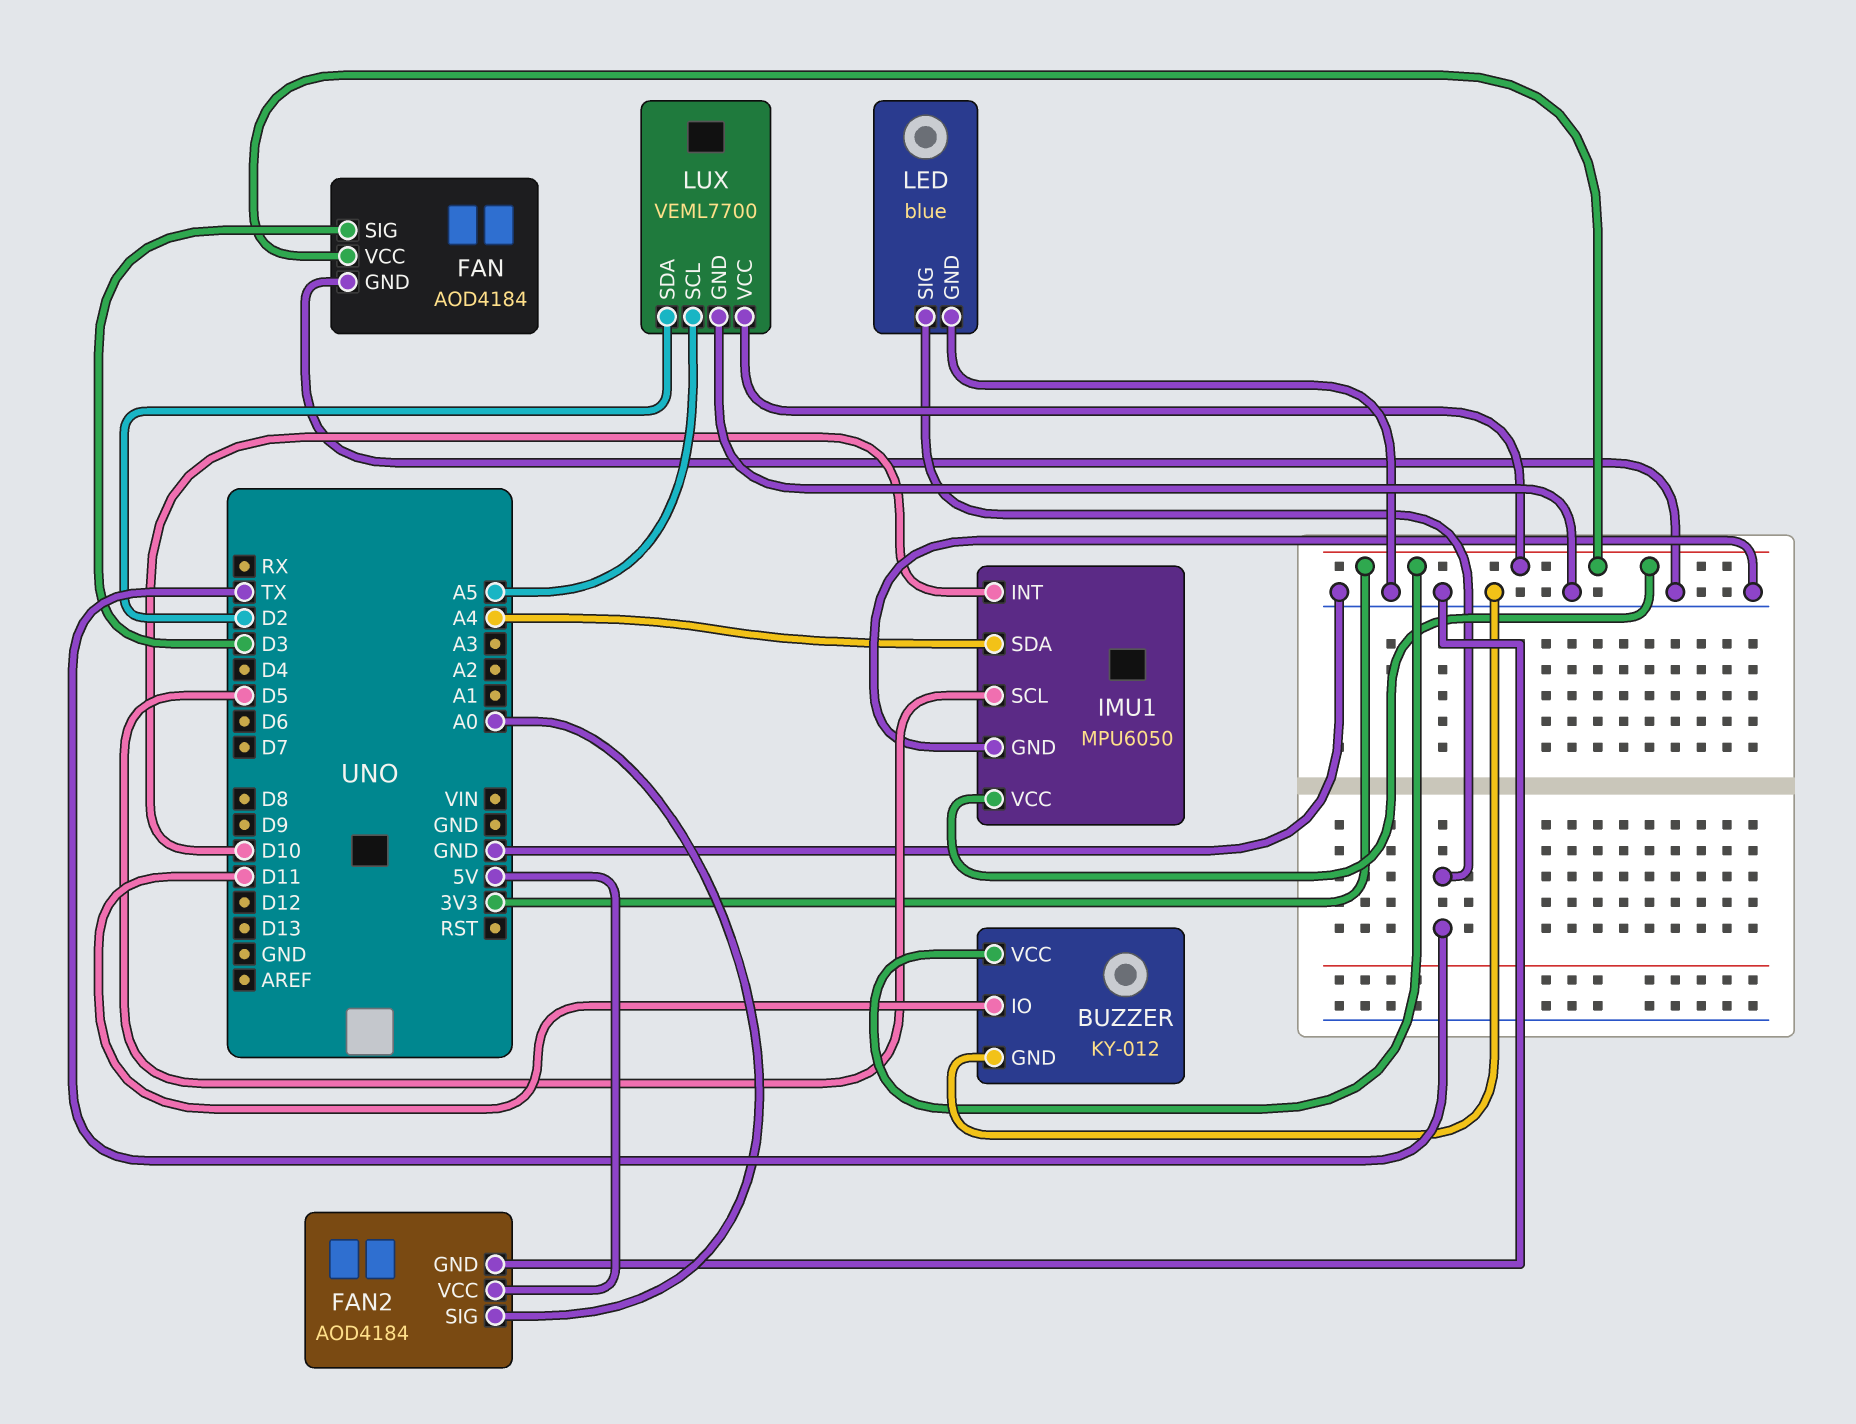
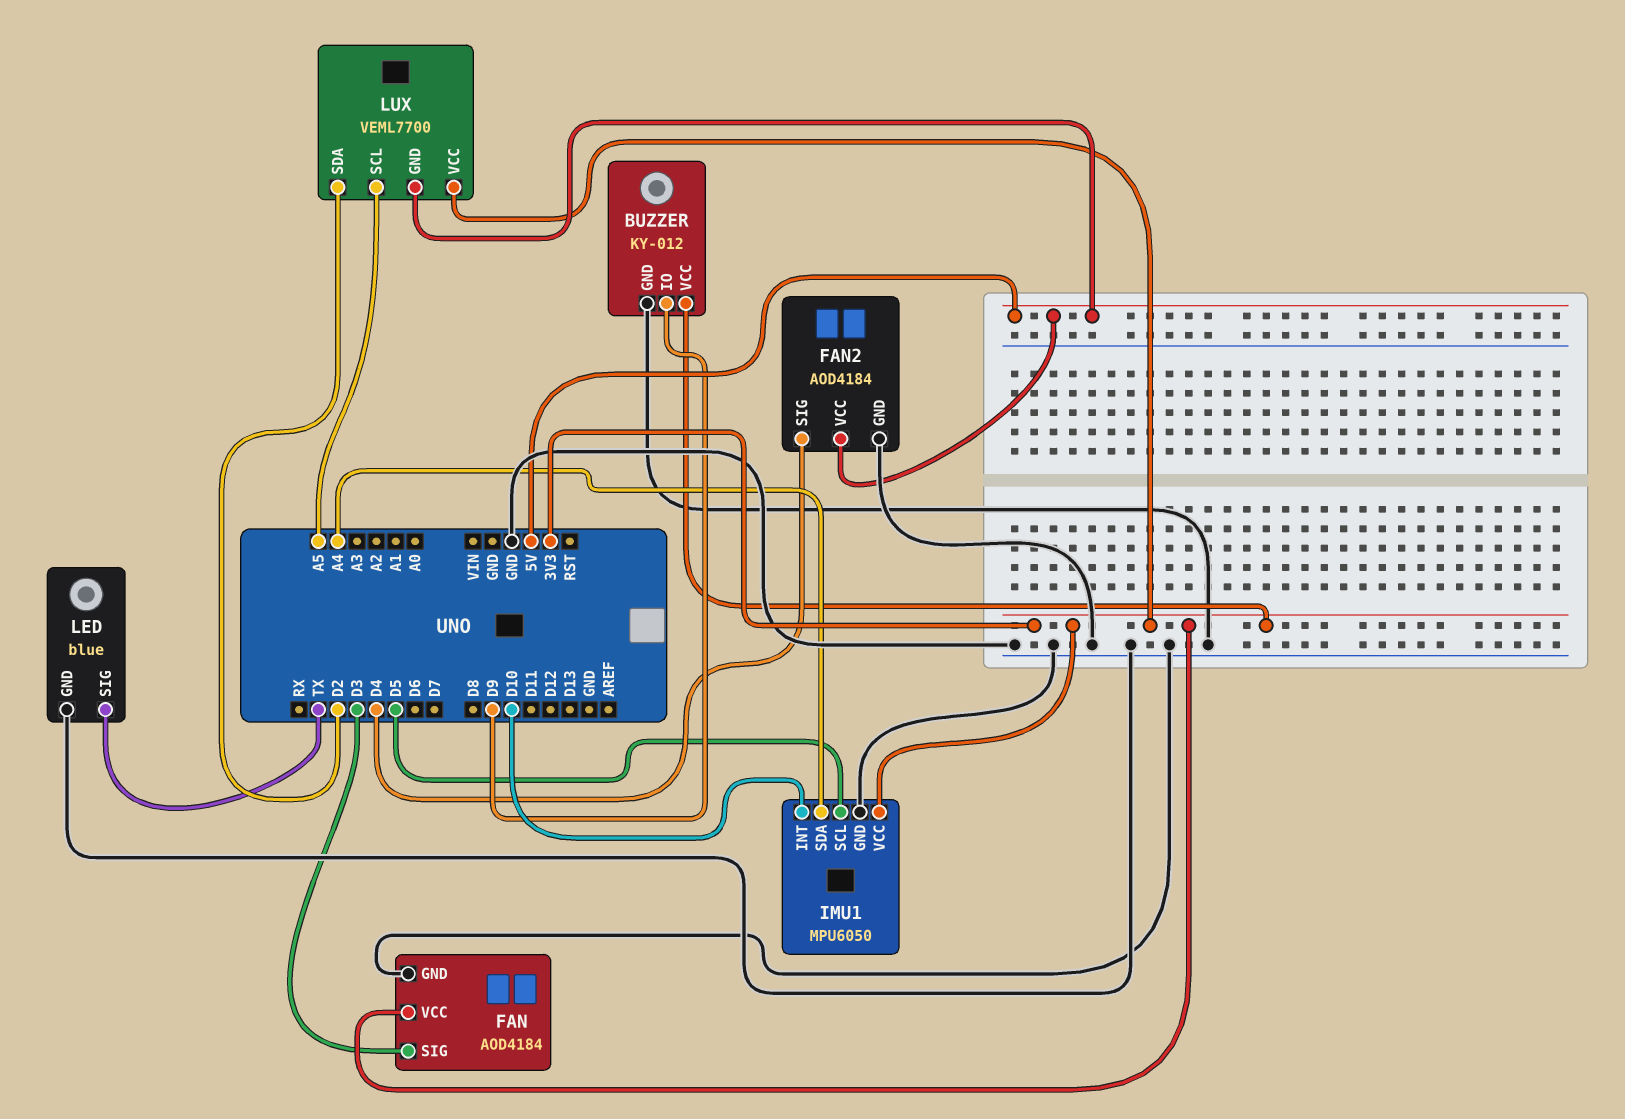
BUZZER pin IO: D11 -> D9
FAN2 pin SIG: A0 -> D4
LUX pin GND: GND -> 5V

